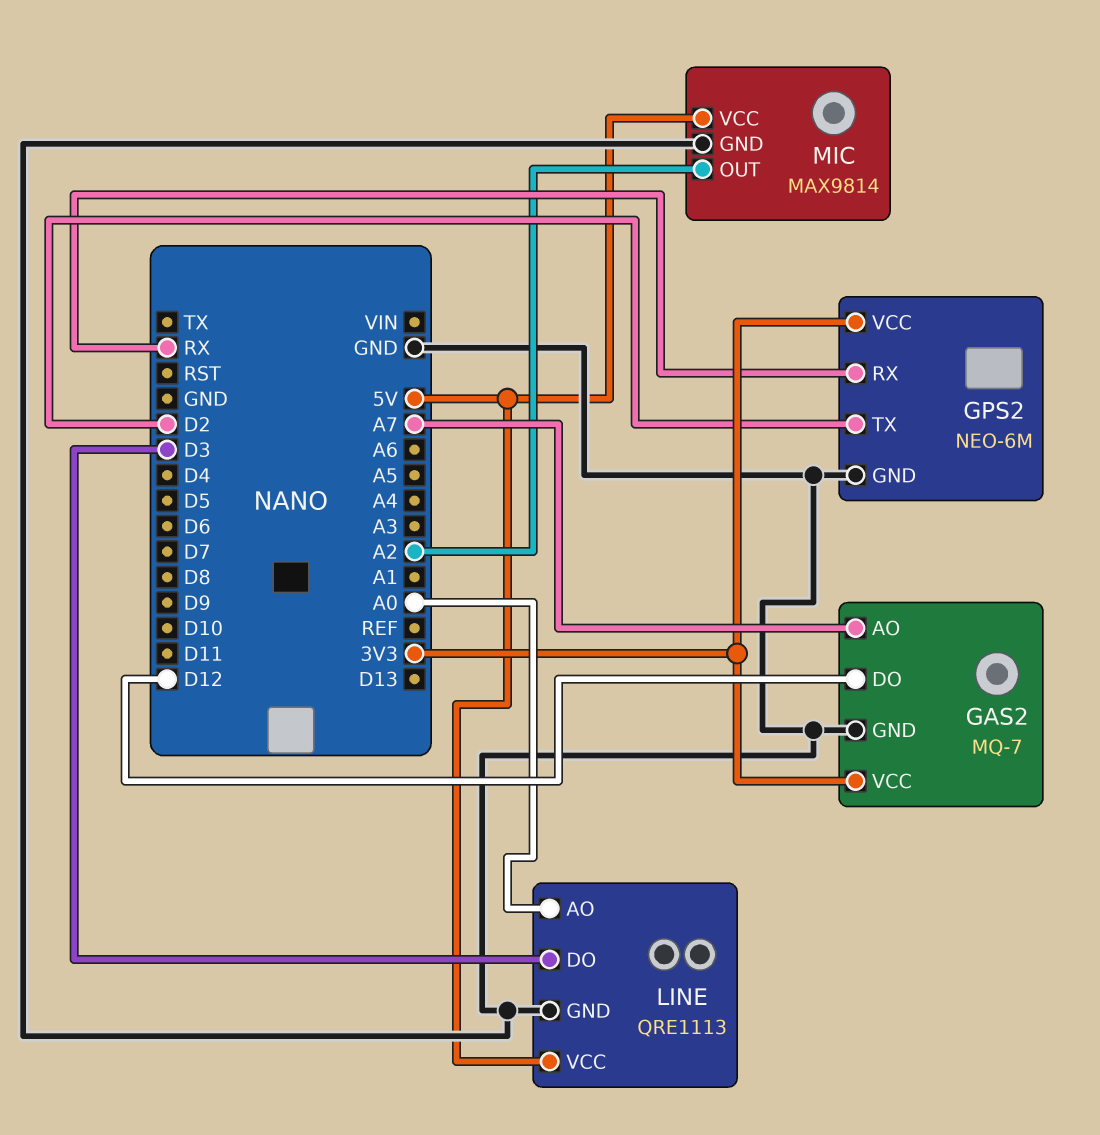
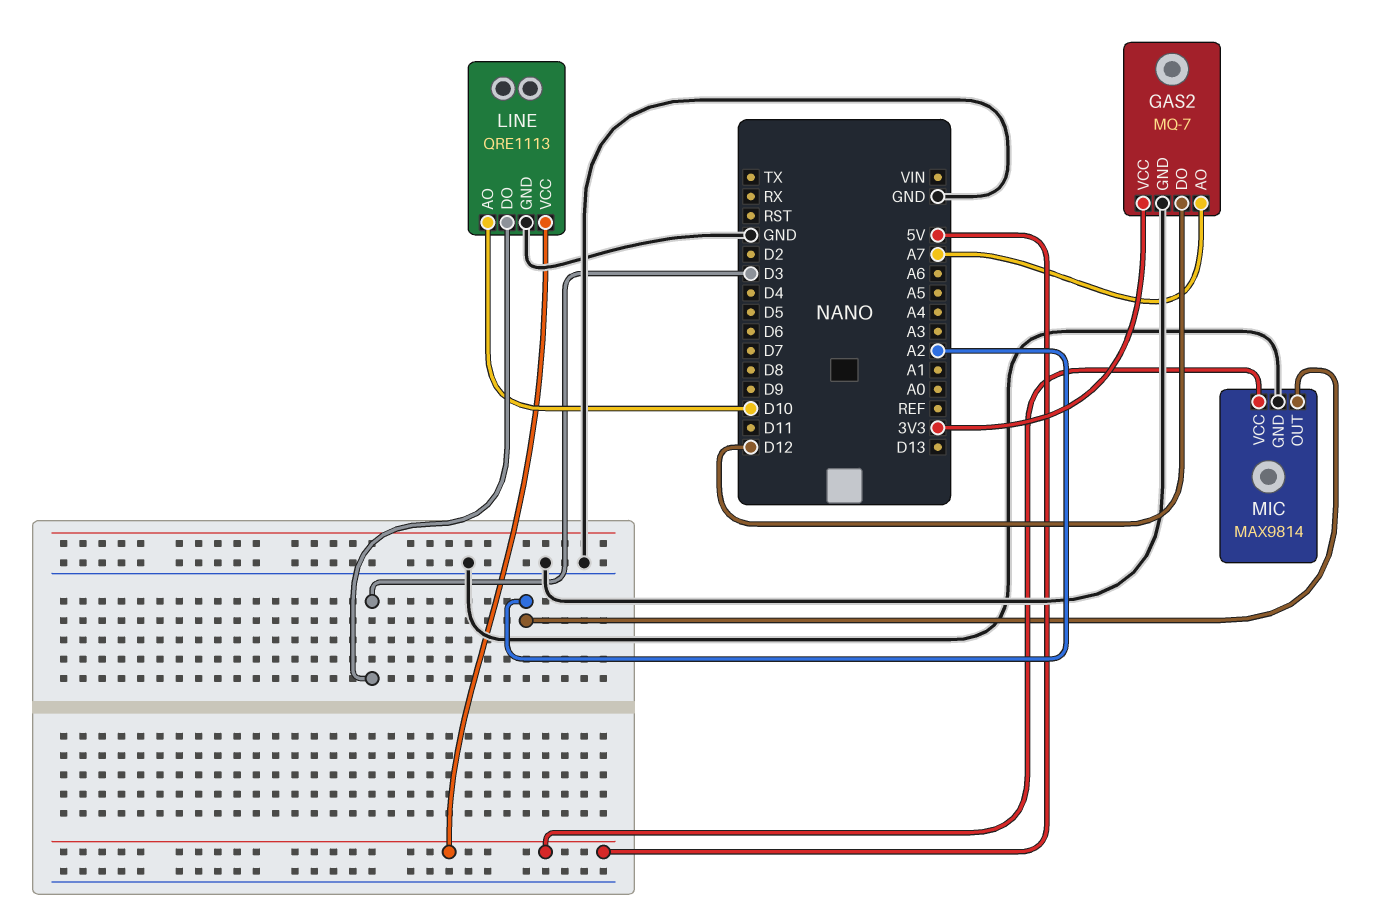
GPS2: NEO-6M -> none
GPS2 pin GND: GND -> none
GPS2 pin RX: RX -> none
GPS2 pin TX: D2 -> none
GPS2 pin VCC: 3V3 -> none
LINE pin AO: A0 -> D10

